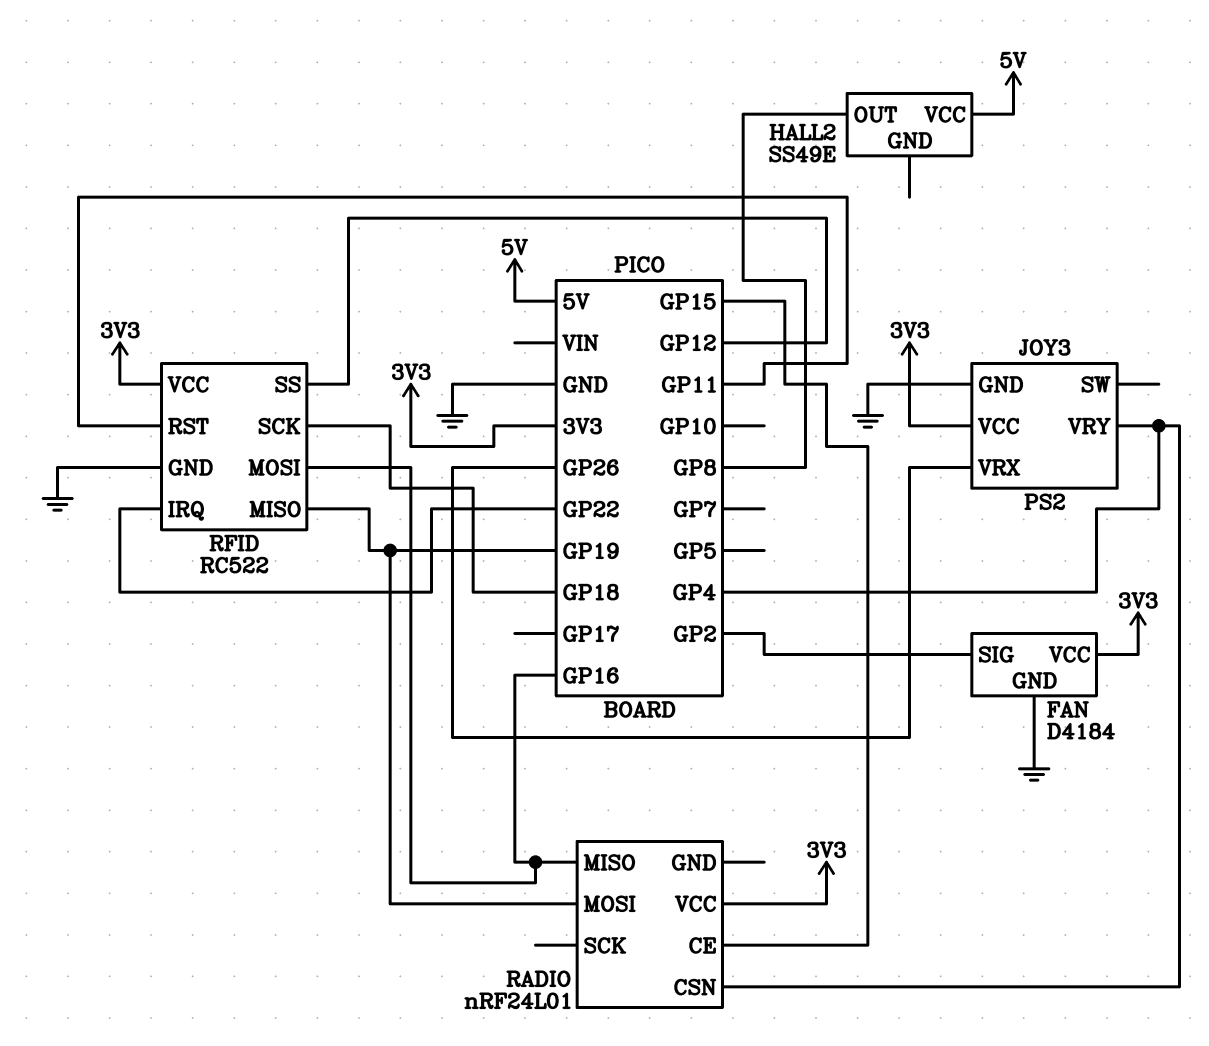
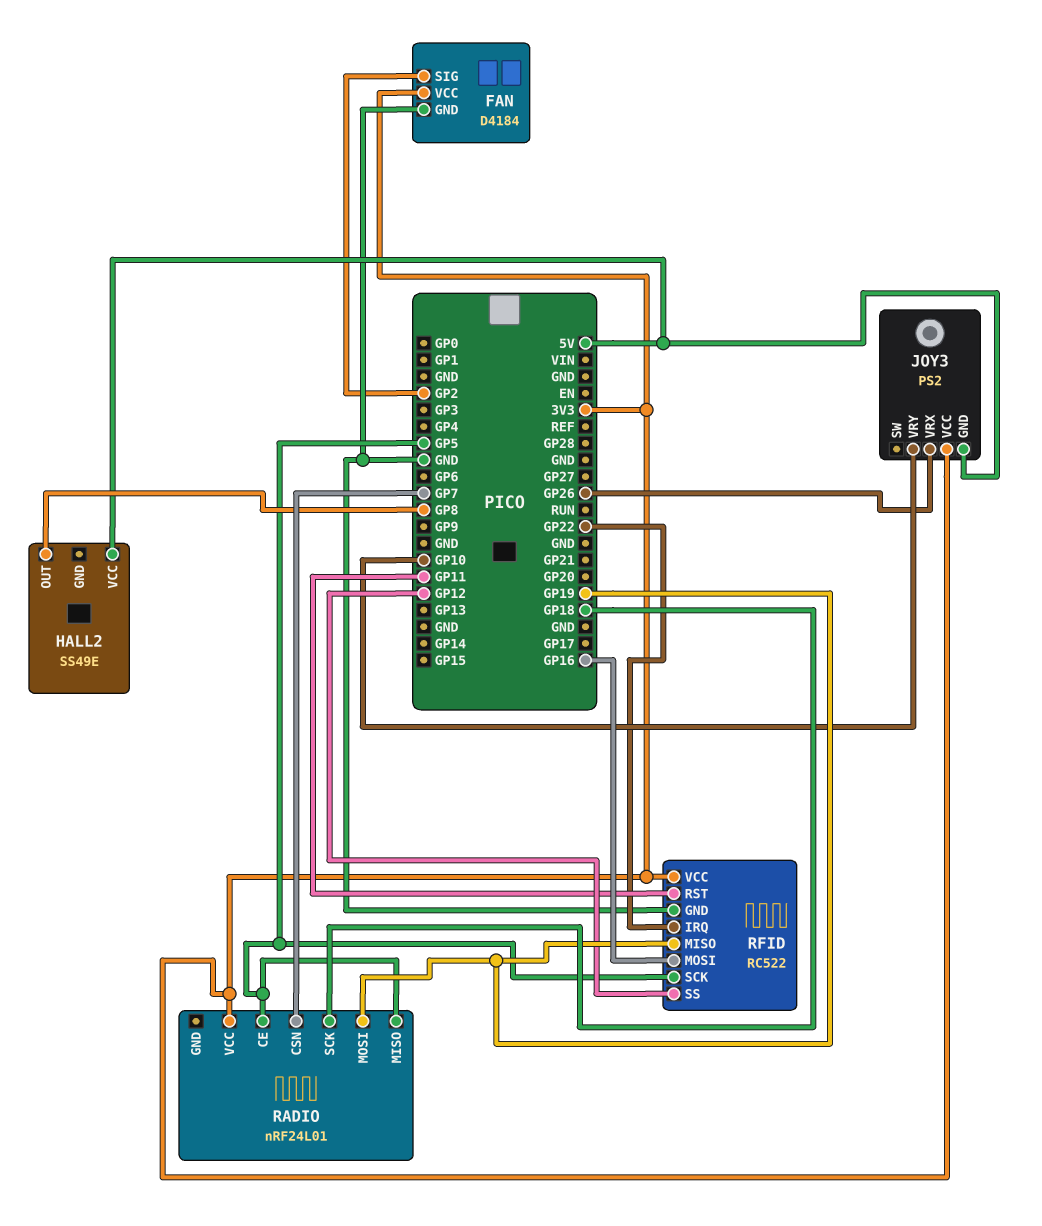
JOY3 pin GND: GND -> 5V
JOY3 pin VRY: GP4 -> GP10
RADIO pin CE: GP15 -> GP5
RADIO pin CSN: GP4 -> GP7
RADIO pin MISO: GP16 -> GP5
RADIO pin SCK: none -> GP18
RFID pin SCK: GP18 -> GP5

